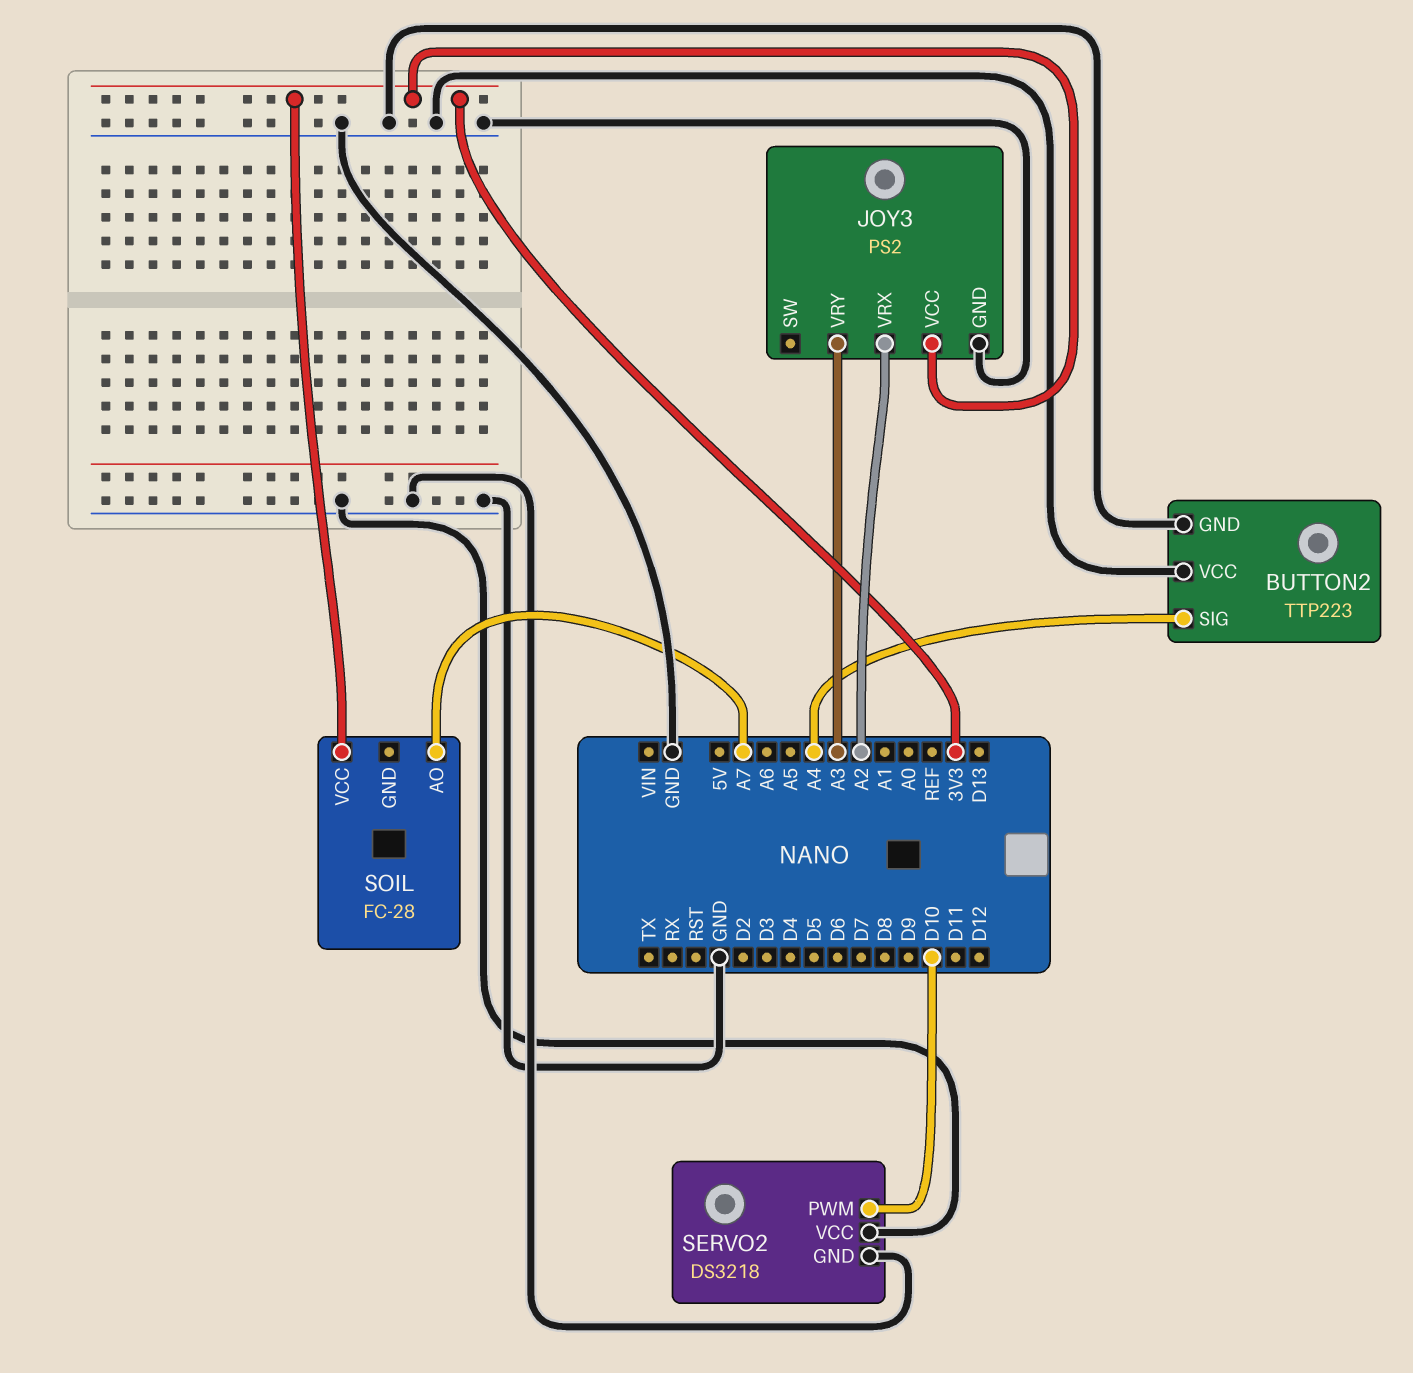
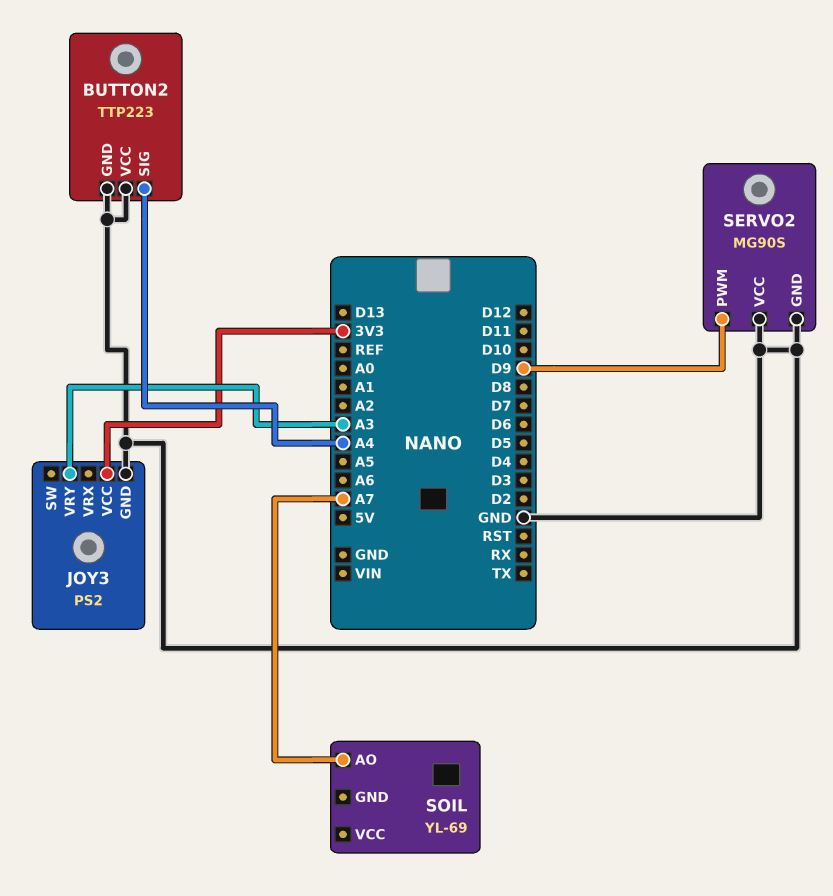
JOY3 pin VRX: A2 -> none
SERVO2: DS3218 -> MG90S
SERVO2 pin PWM: D10 -> D9
SOIL: FC-28 -> YL-69
SOIL pin VCC: 3V3 -> none

